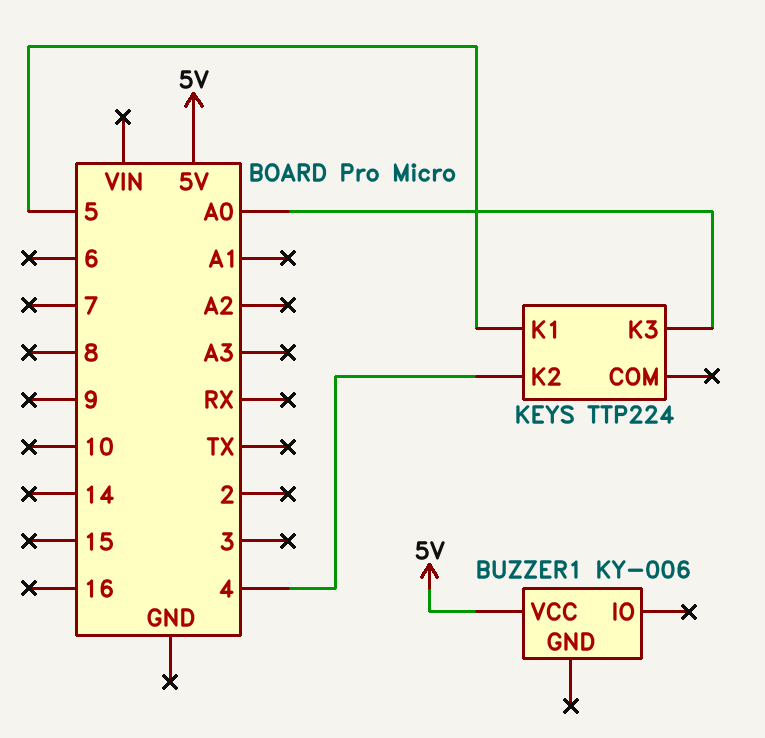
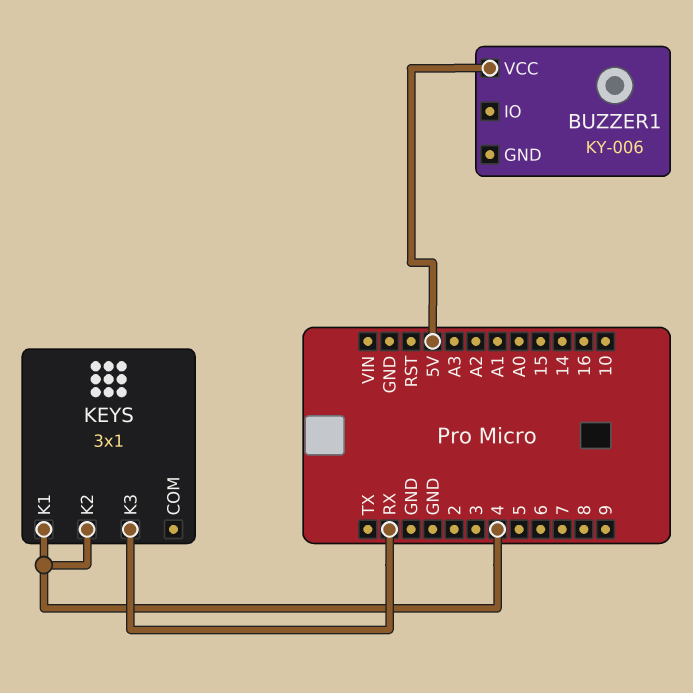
KEYS: TTP224 -> 3x1
KEYS pin K1: 5 -> 4
KEYS pin K3: A0 -> RX

